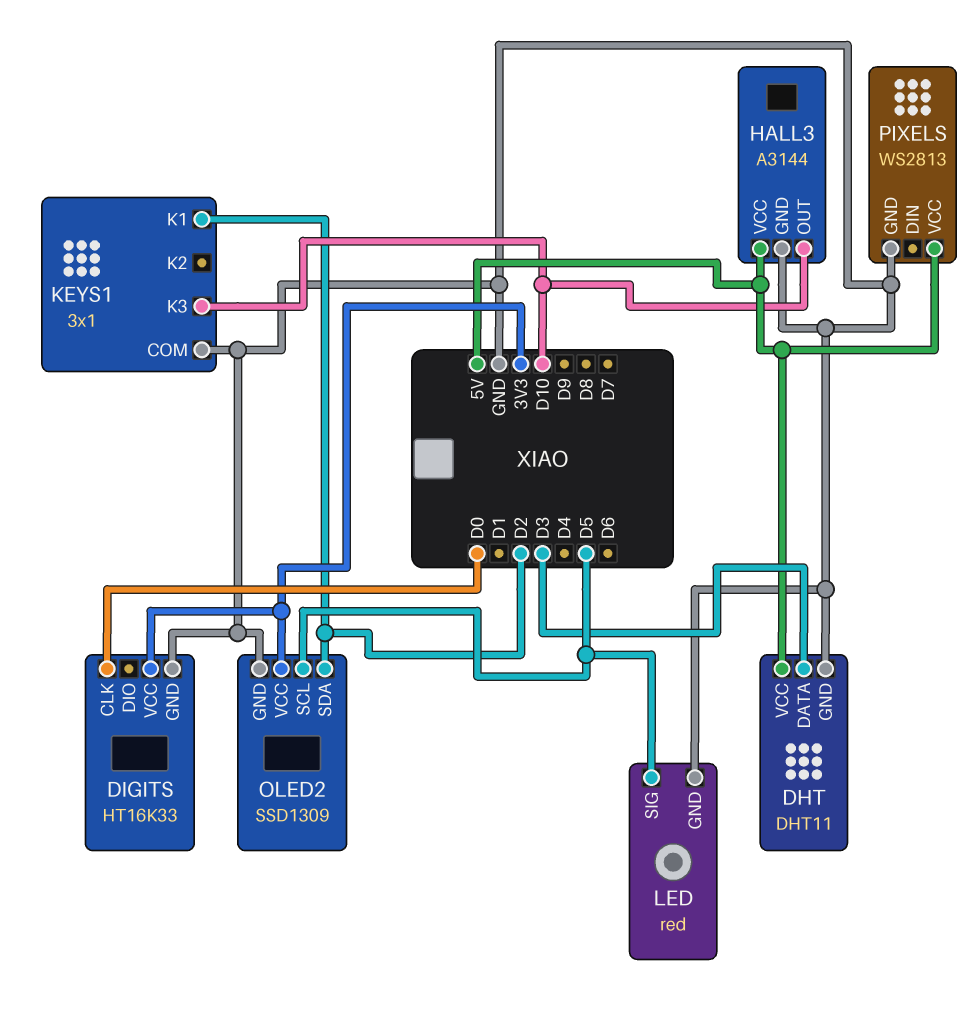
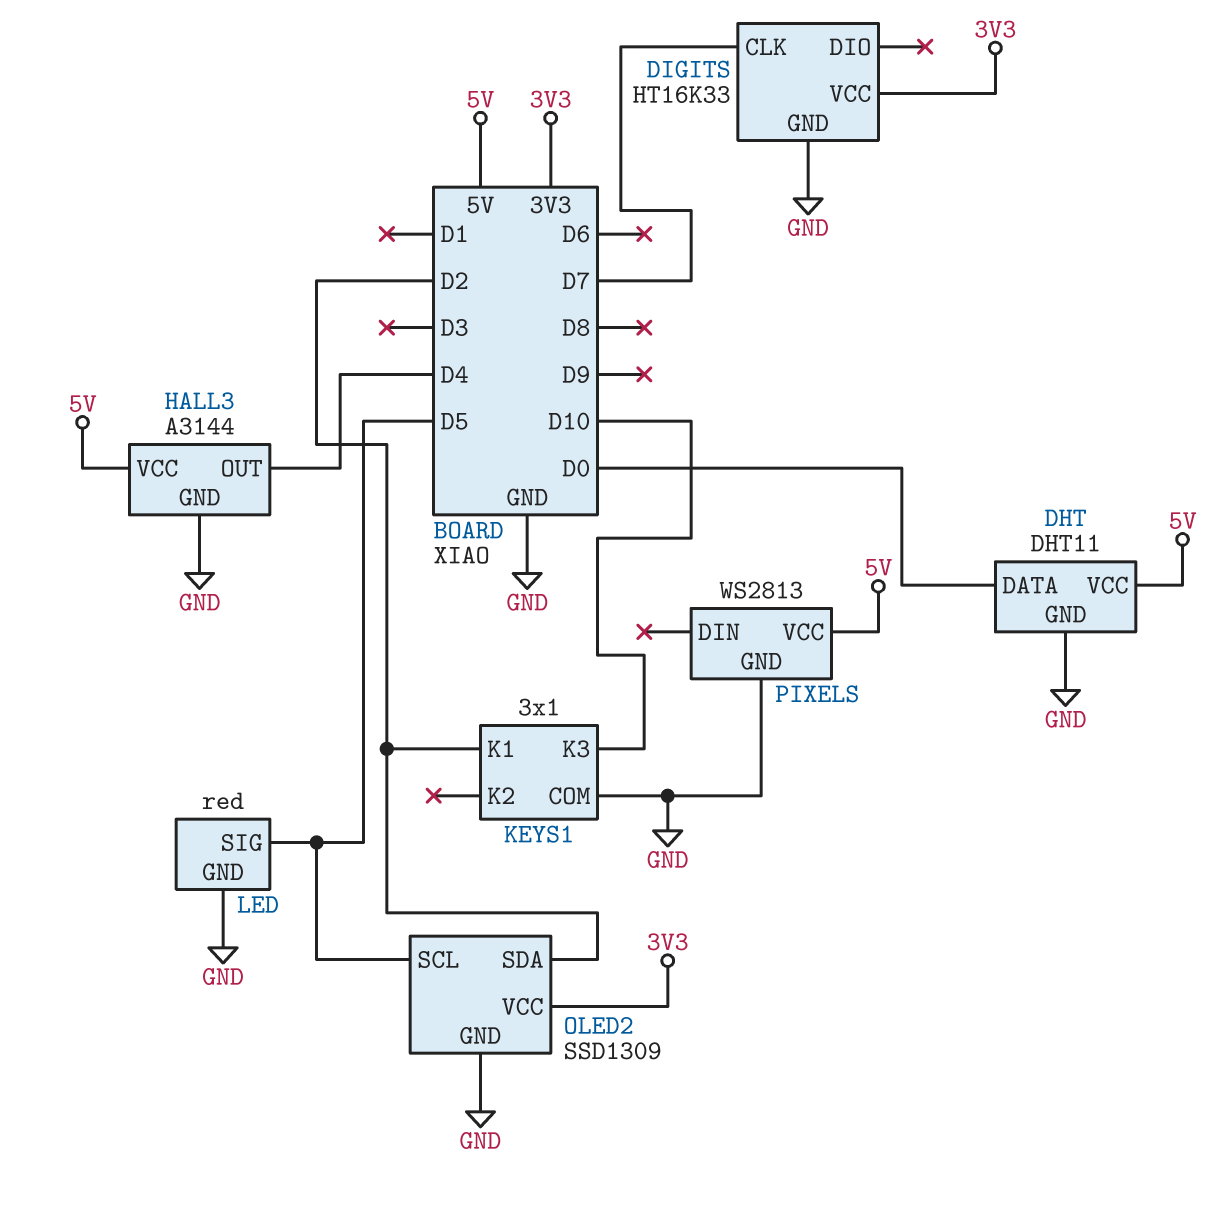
DHT pin DATA: D3 -> D0
DIGITS pin CLK: D0 -> D7
HALL3 pin OUT: D10 -> D4

